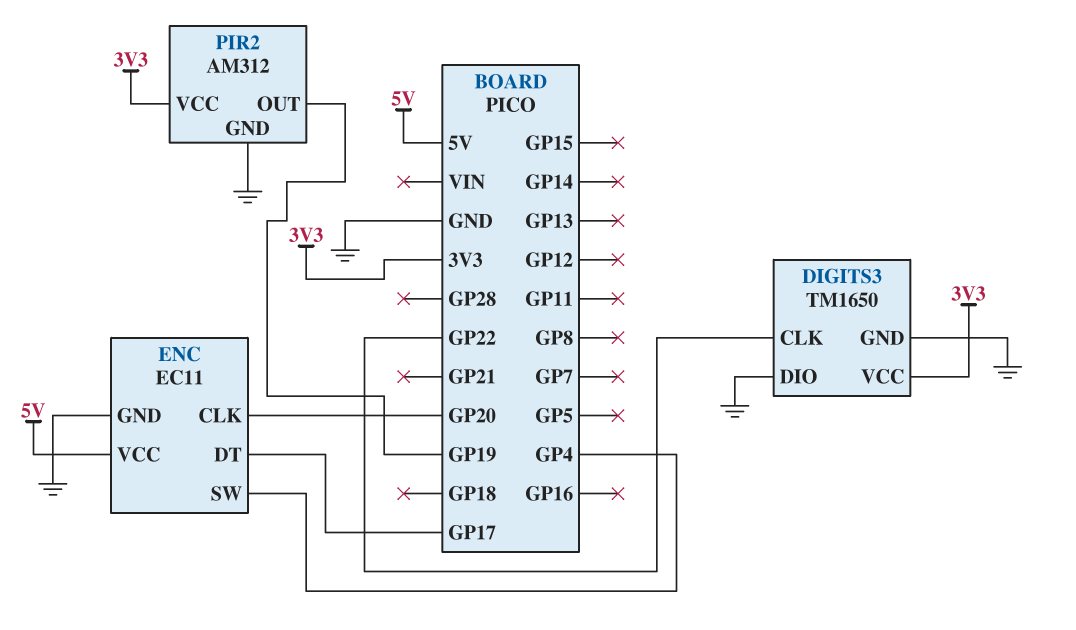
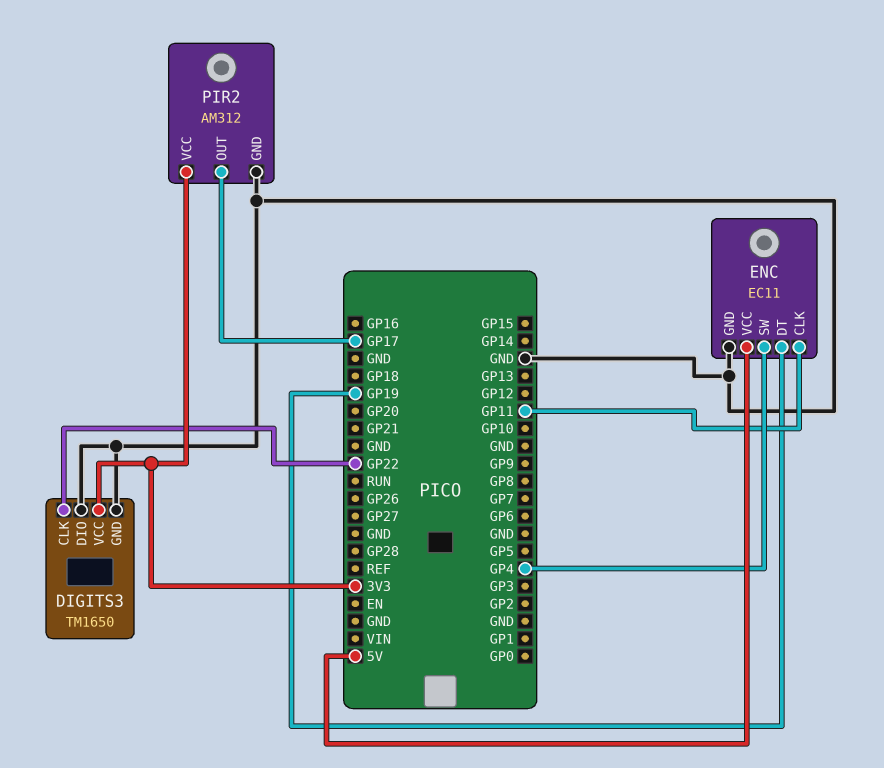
ENC pin CLK: GP20 -> GP11
ENC pin DT: GP17 -> GP19
PIR2 pin OUT: GP19 -> GP17

